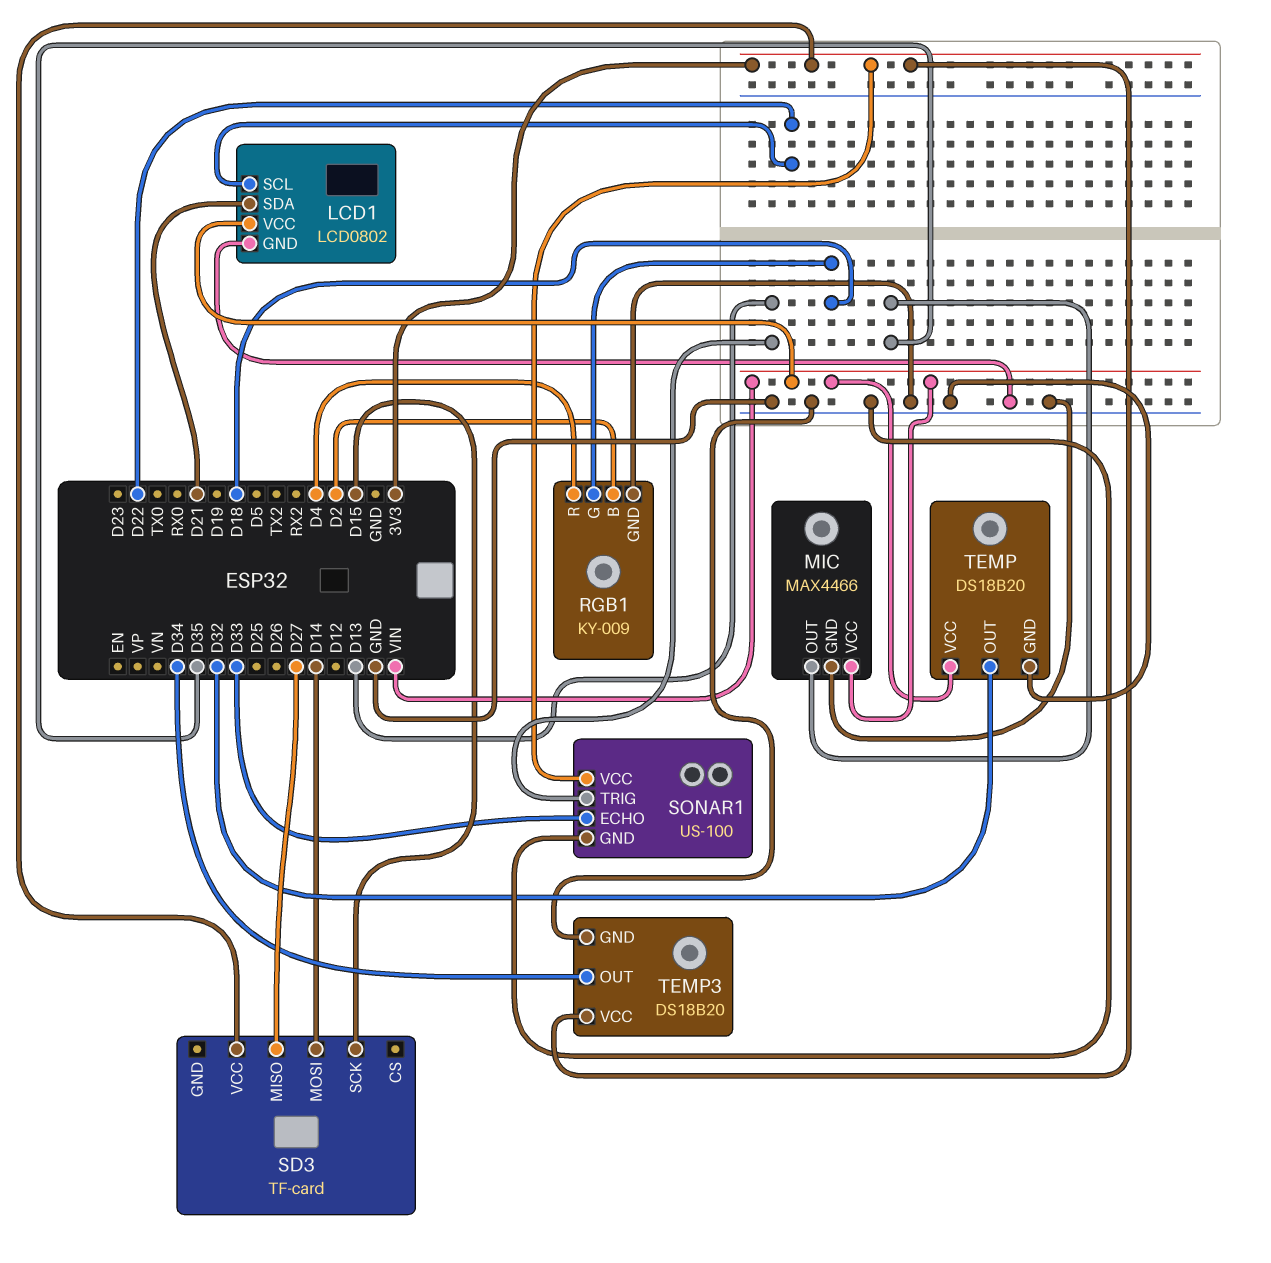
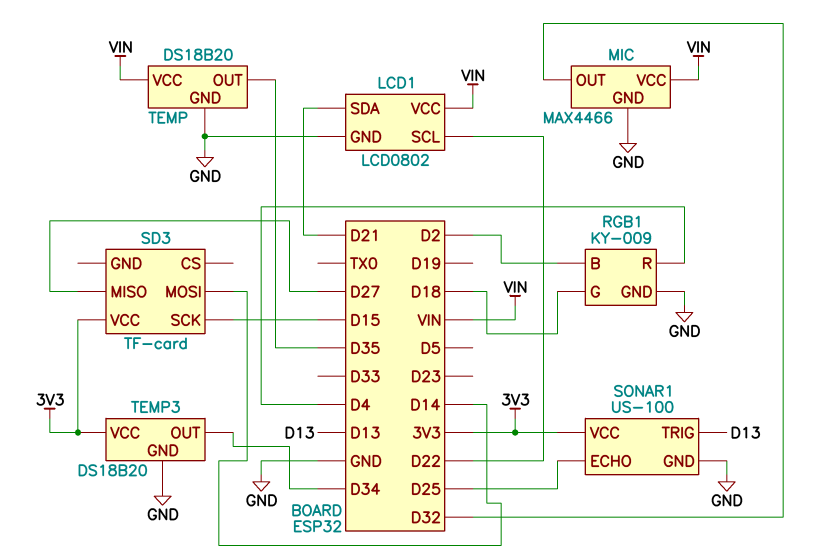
MIC pin OUT: D35 -> D32
SONAR1 pin ECHO: D33 -> D25
TEMP pin OUT: D32 -> D35

